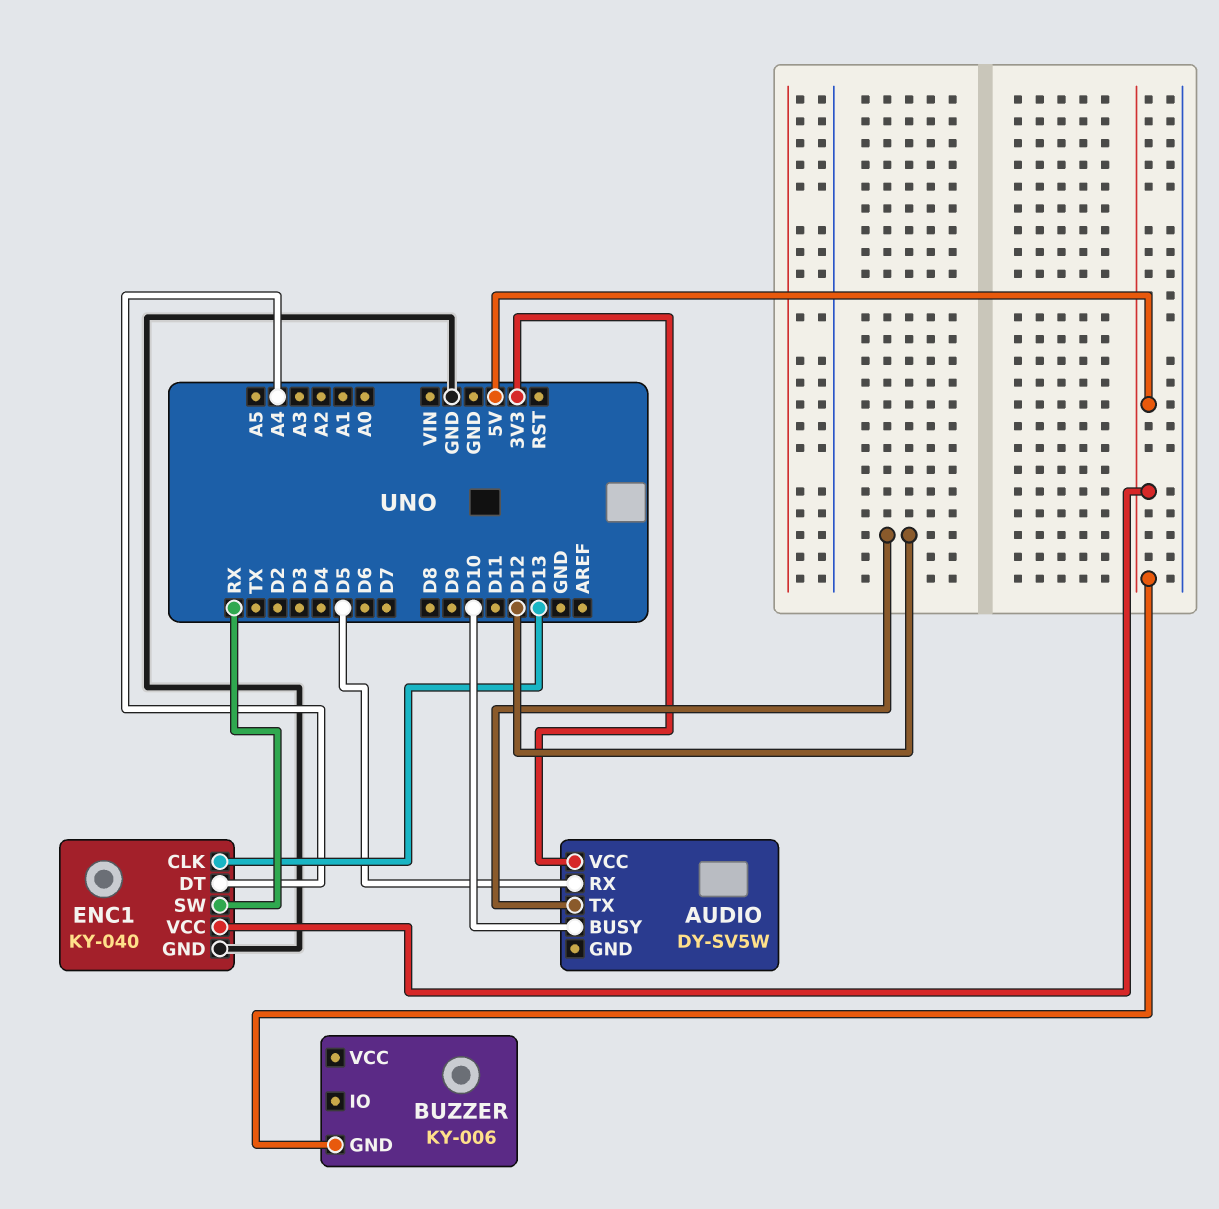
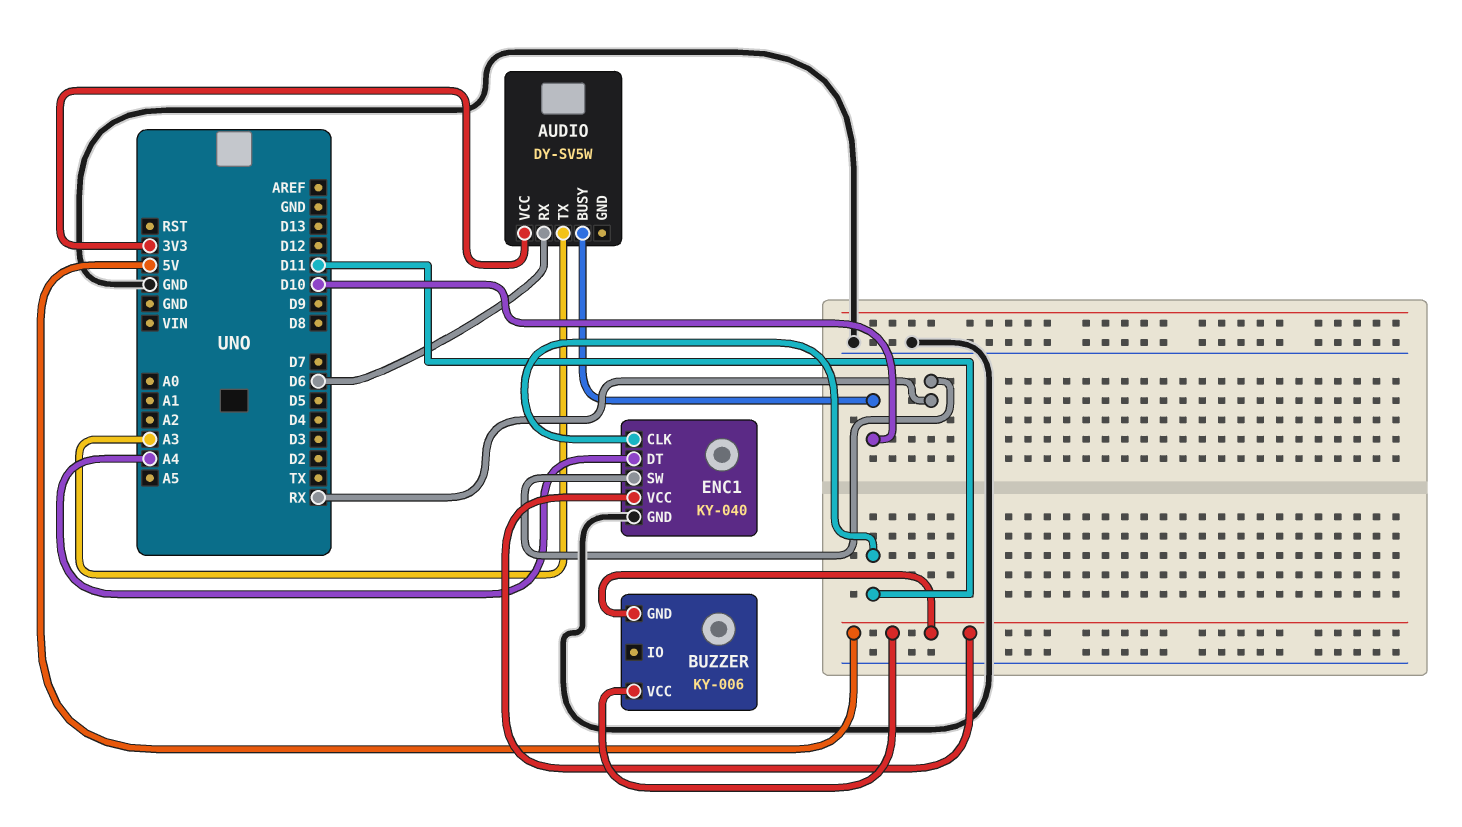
AUDIO pin RX: D5 -> D6
AUDIO pin TX: D12 -> A3
BUZZER pin VCC: none -> 5V
ENC1 pin CLK: D13 -> D11

